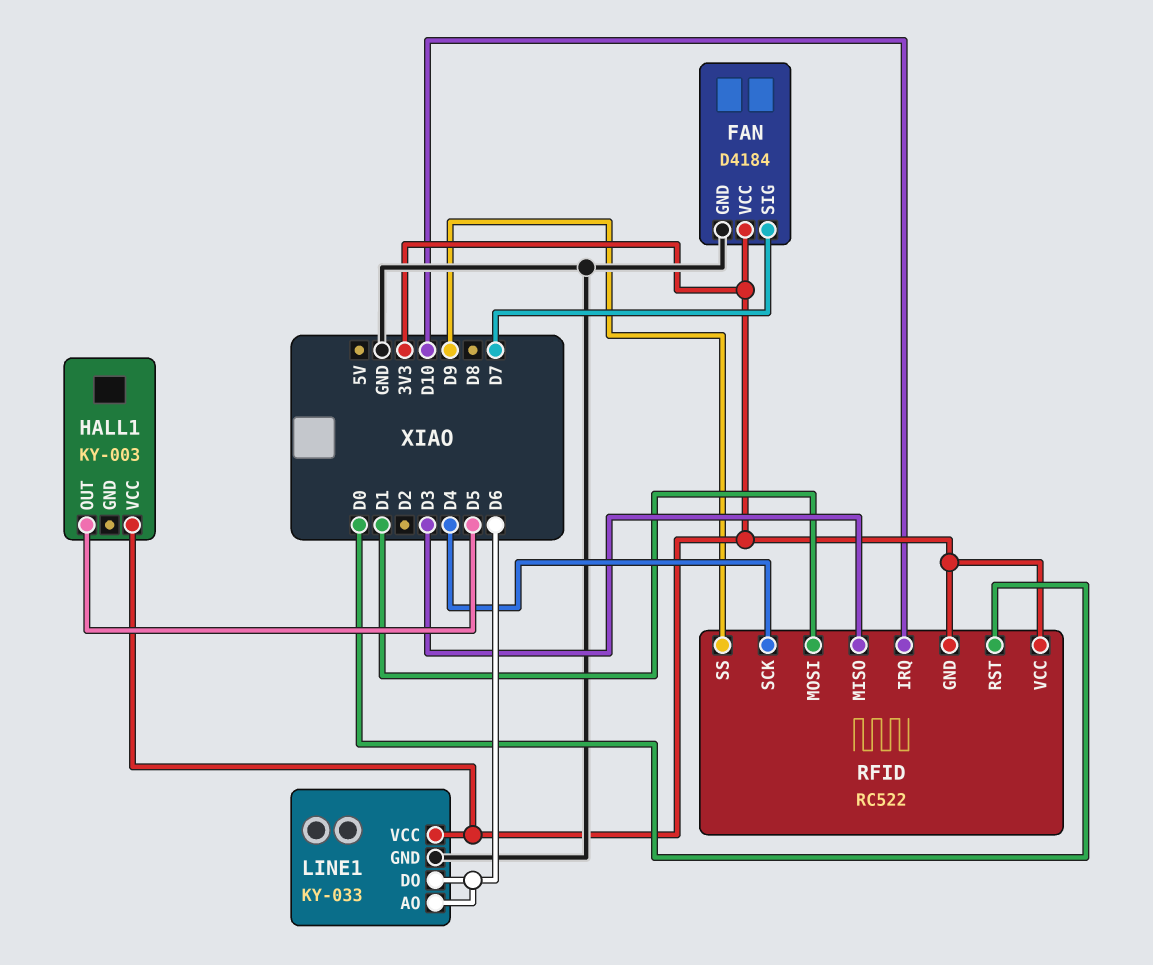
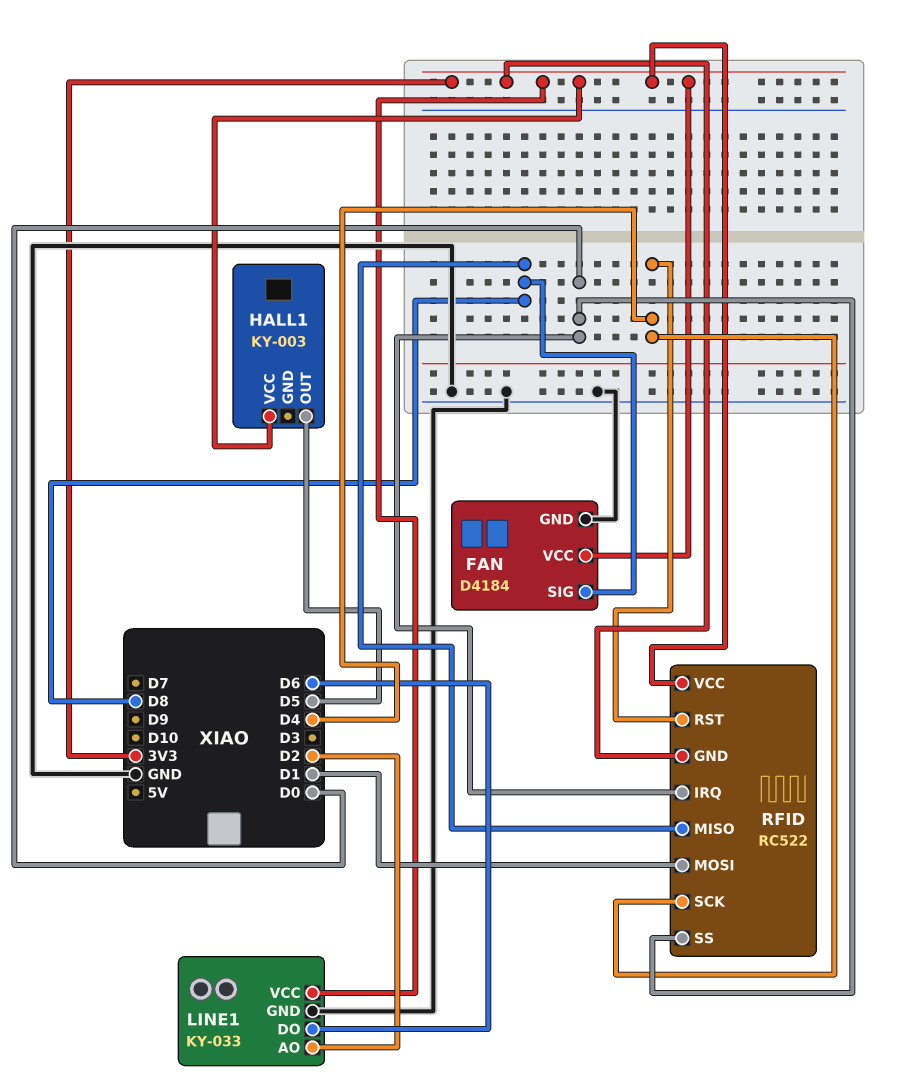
FAN pin SIG: D7 -> D8
LINE1 pin AO: D6 -> D2
RFID pin IRQ: D10 -> D0
RFID pin MISO: D3 -> D8
RFID pin RST: D0 -> D4
RFID pin SS: D9 -> D0

